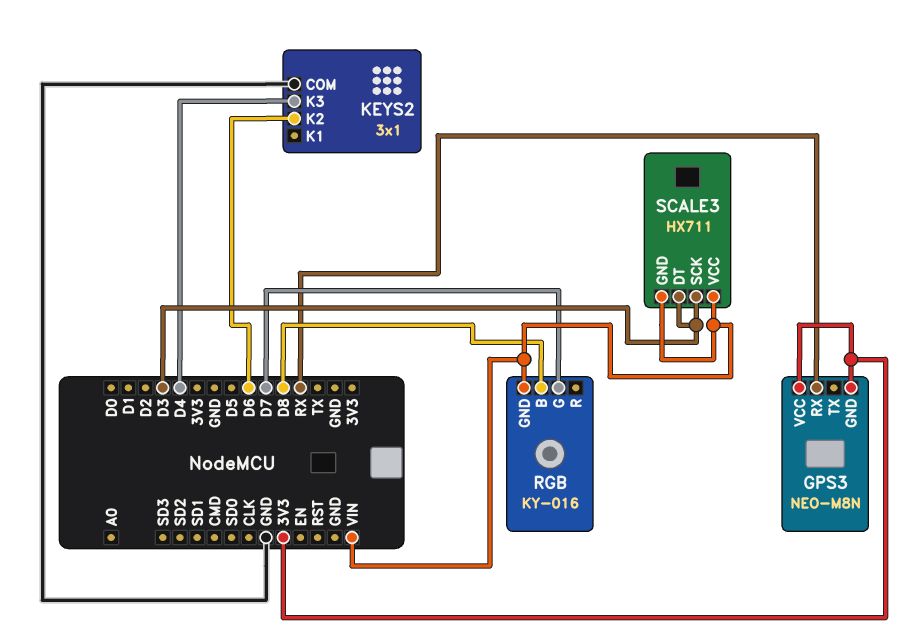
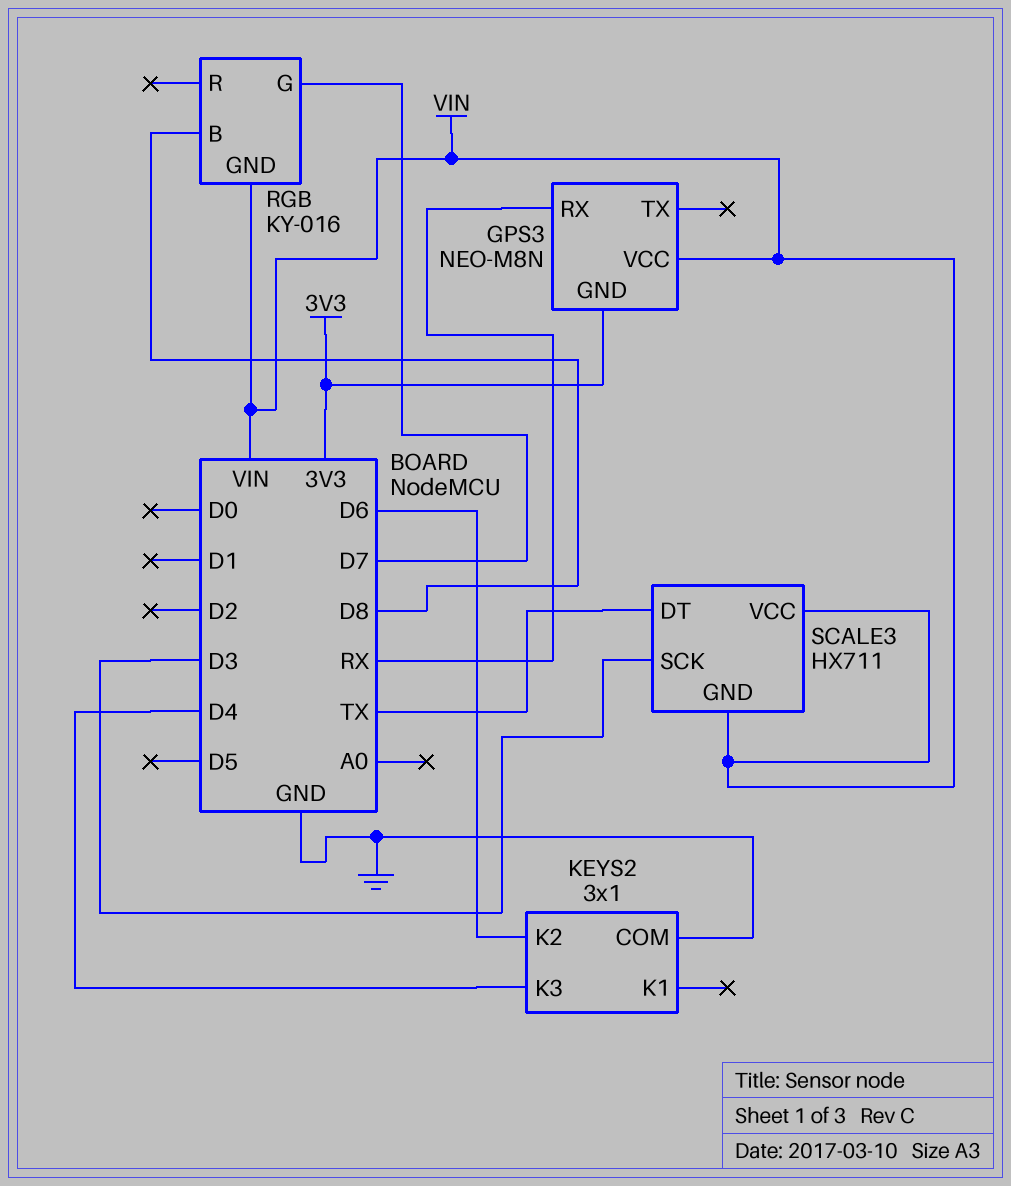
GPS3 pin VCC: 3V3 -> VIN
SCALE3 pin DT: D3 -> TX

